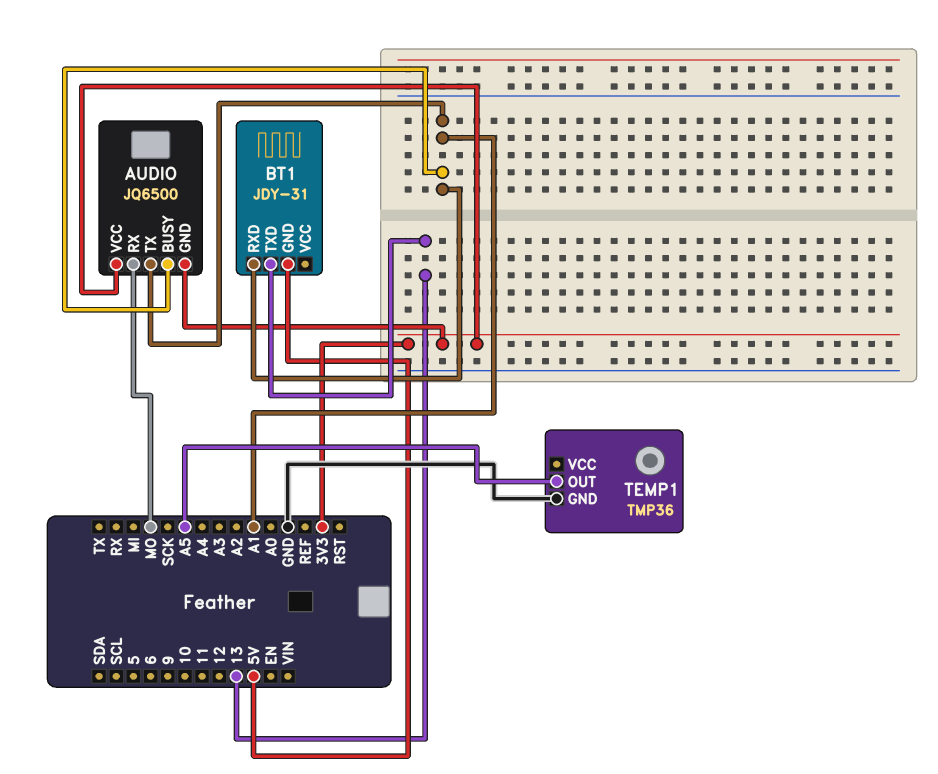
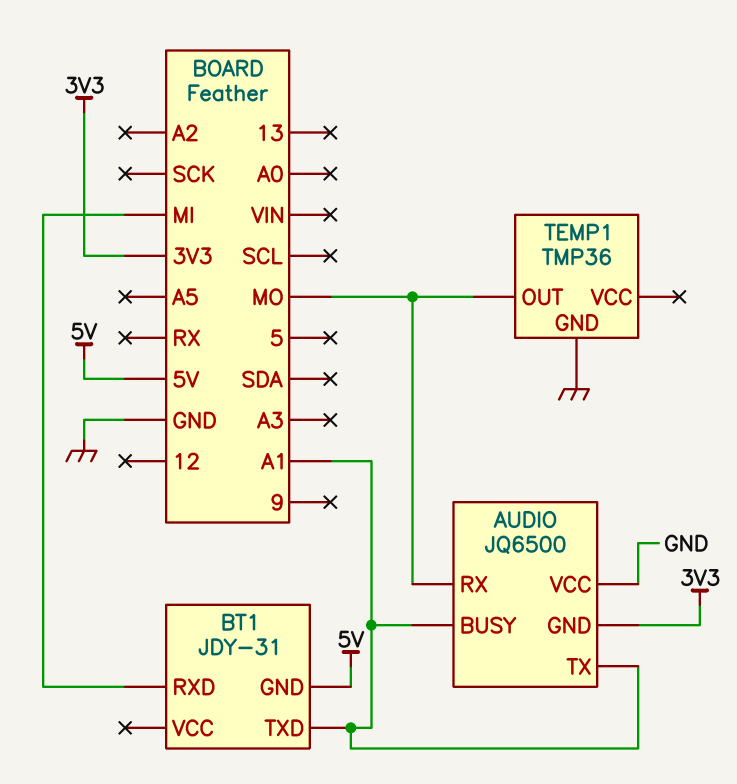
AUDIO pin VCC: 3V3 -> GND
BT1 pin RXD: A1 -> MI
BT1 pin TXD: 13 -> A1
TEMP1 pin OUT: A5 -> MO

